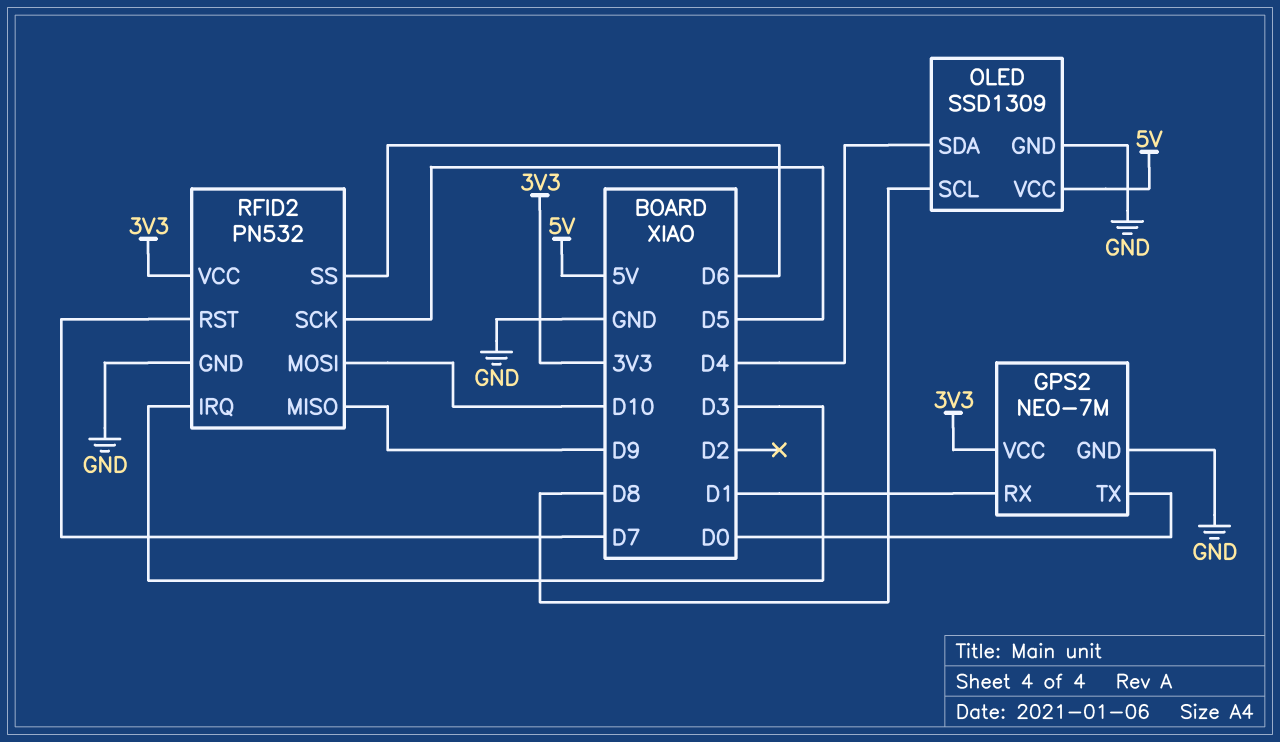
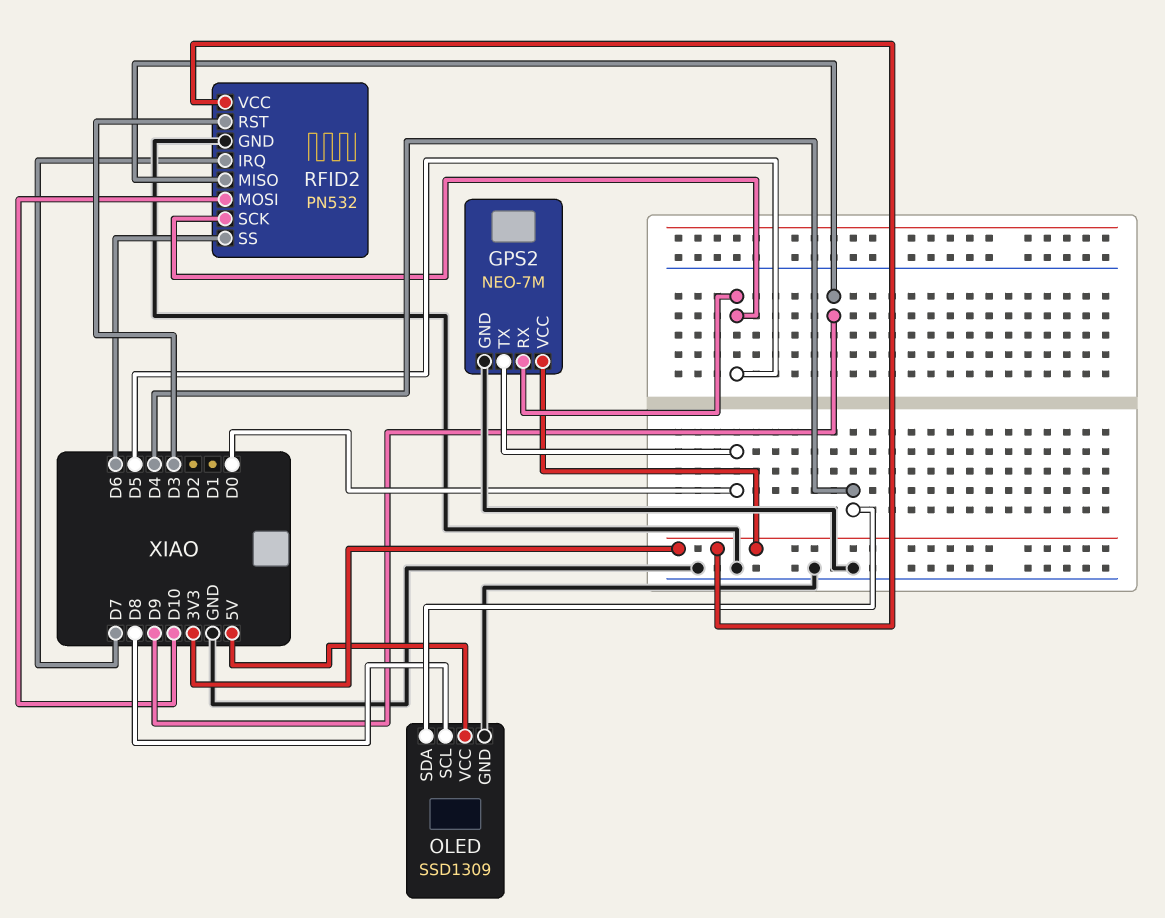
GPS2 pin RX: D1 -> D5
RFID2 pin IRQ: D3 -> D7
RFID2 pin RST: D7 -> D3

